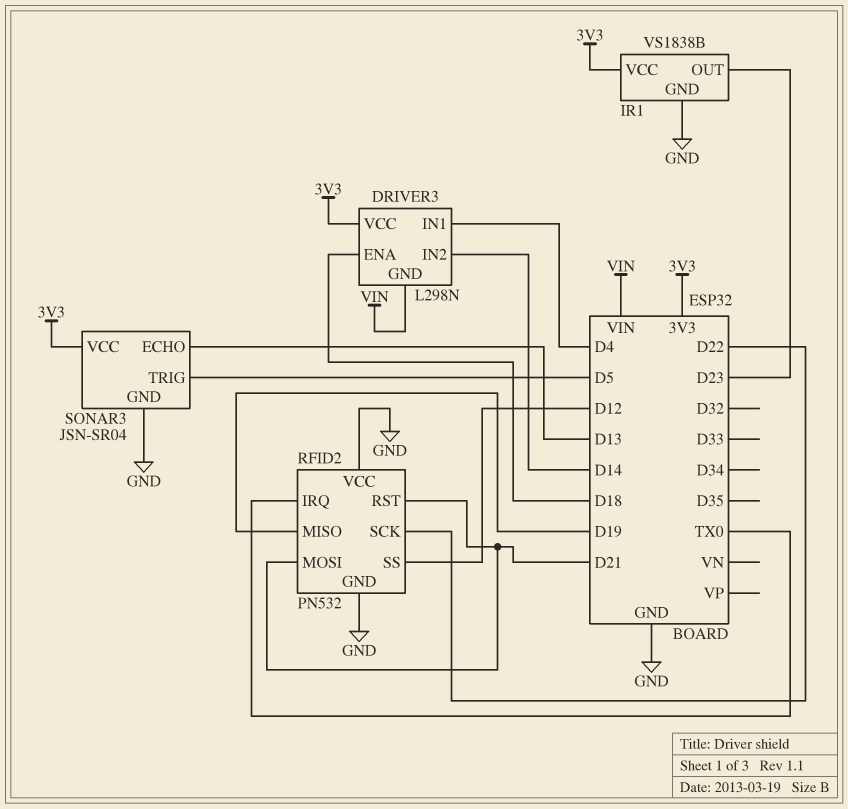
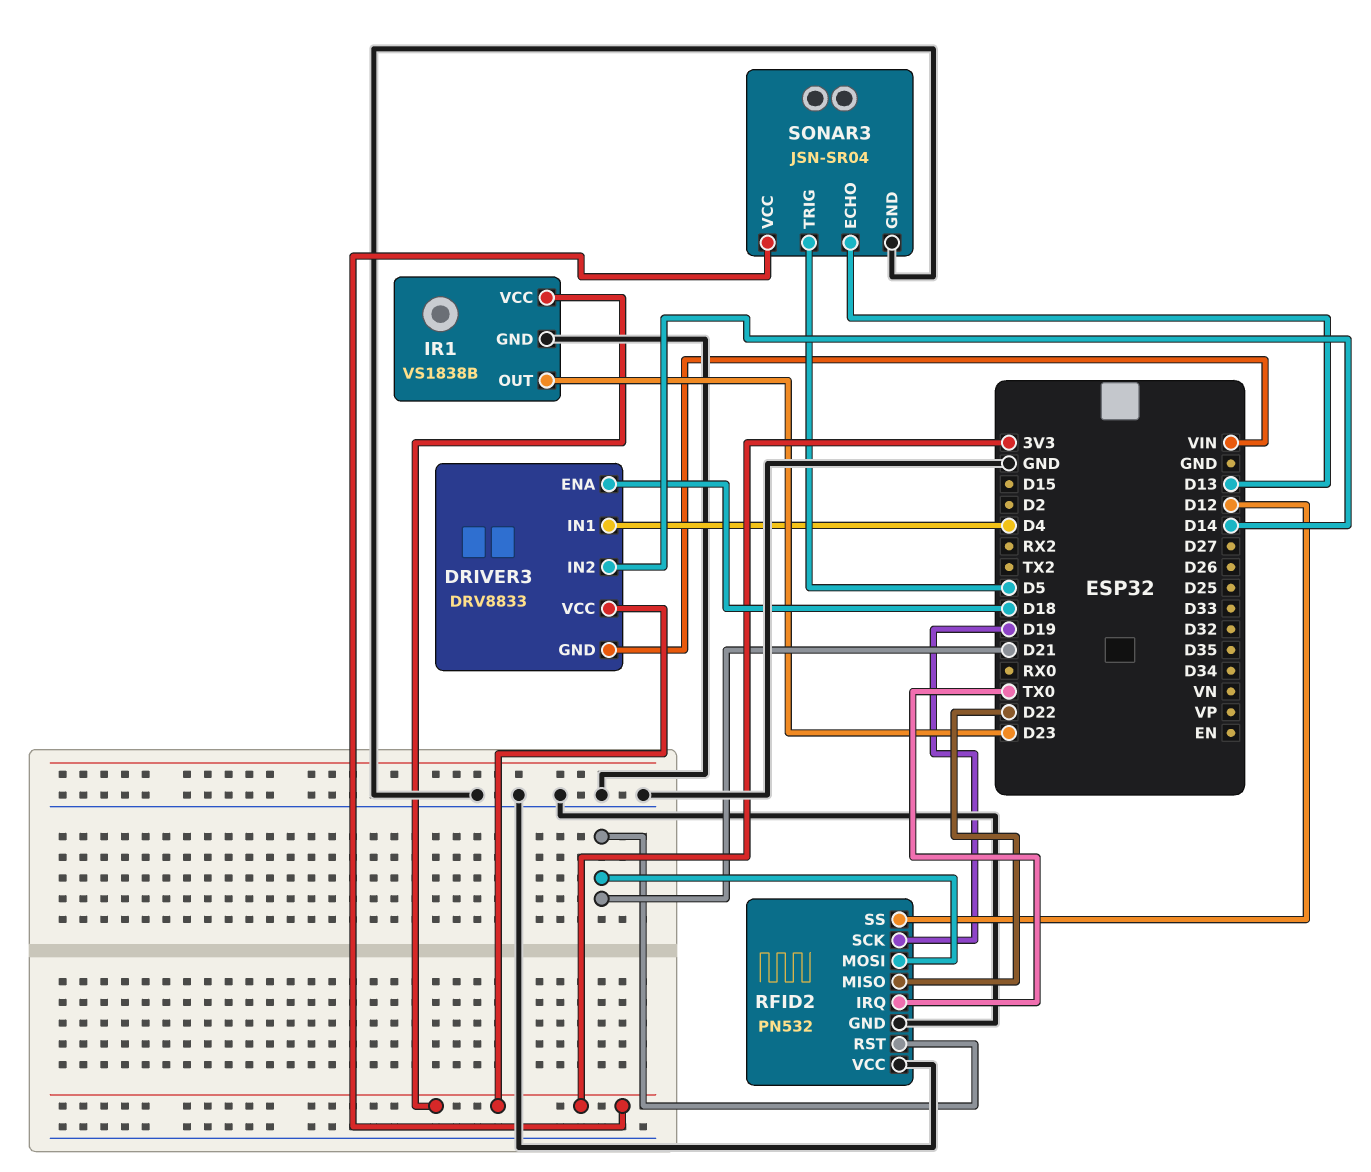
DRIVER3: L298N -> DRV8833
RFID2 pin MISO: D19 -> D22
RFID2 pin SCK: D22 -> D19

